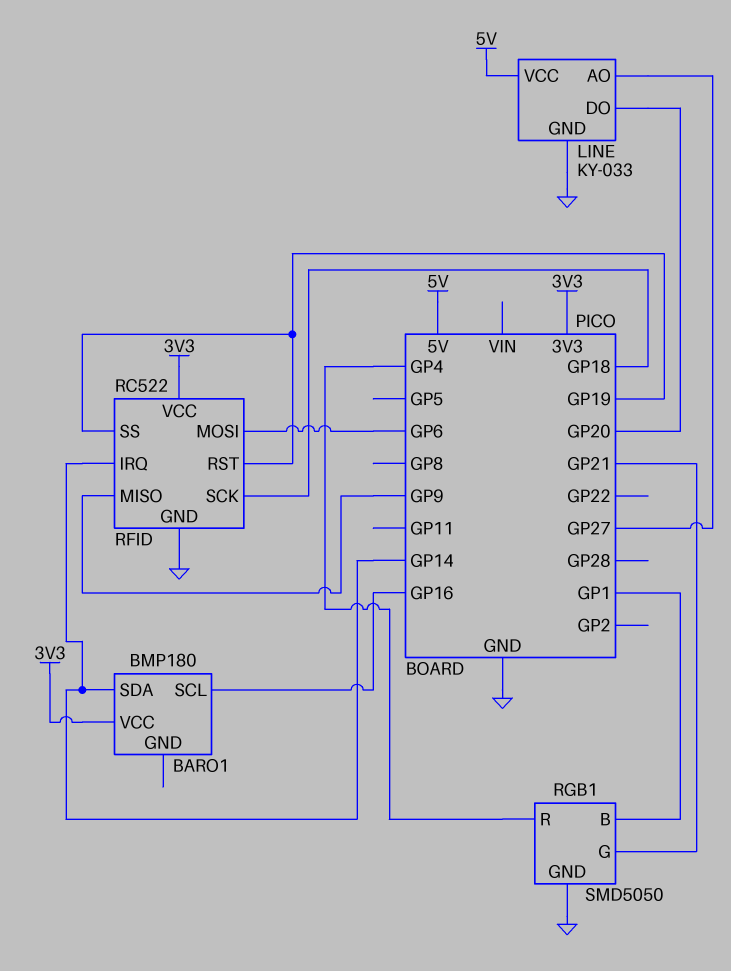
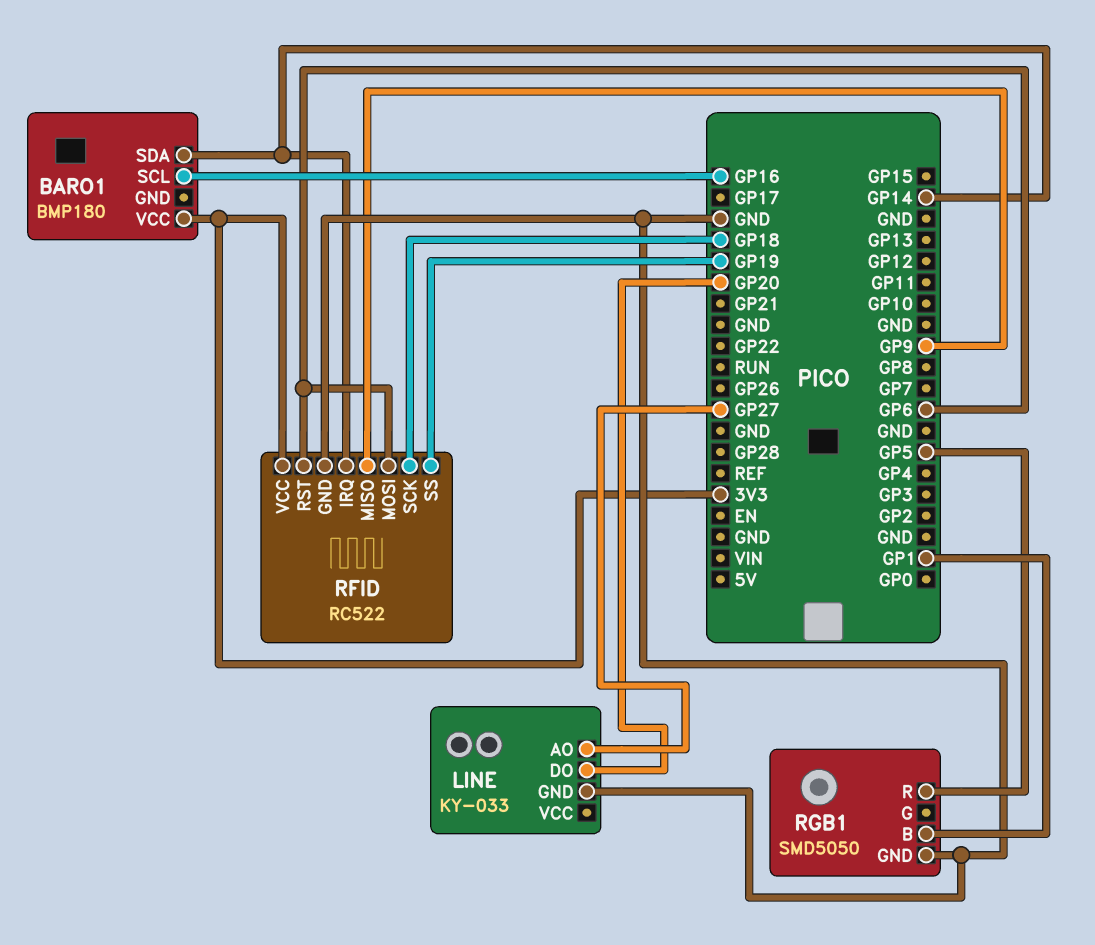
LINE pin VCC: 5V -> none
RFID pin RST: GP19 -> GP6
RGB1 pin G: GP21 -> none
RGB1 pin R: GP4 -> GP5

